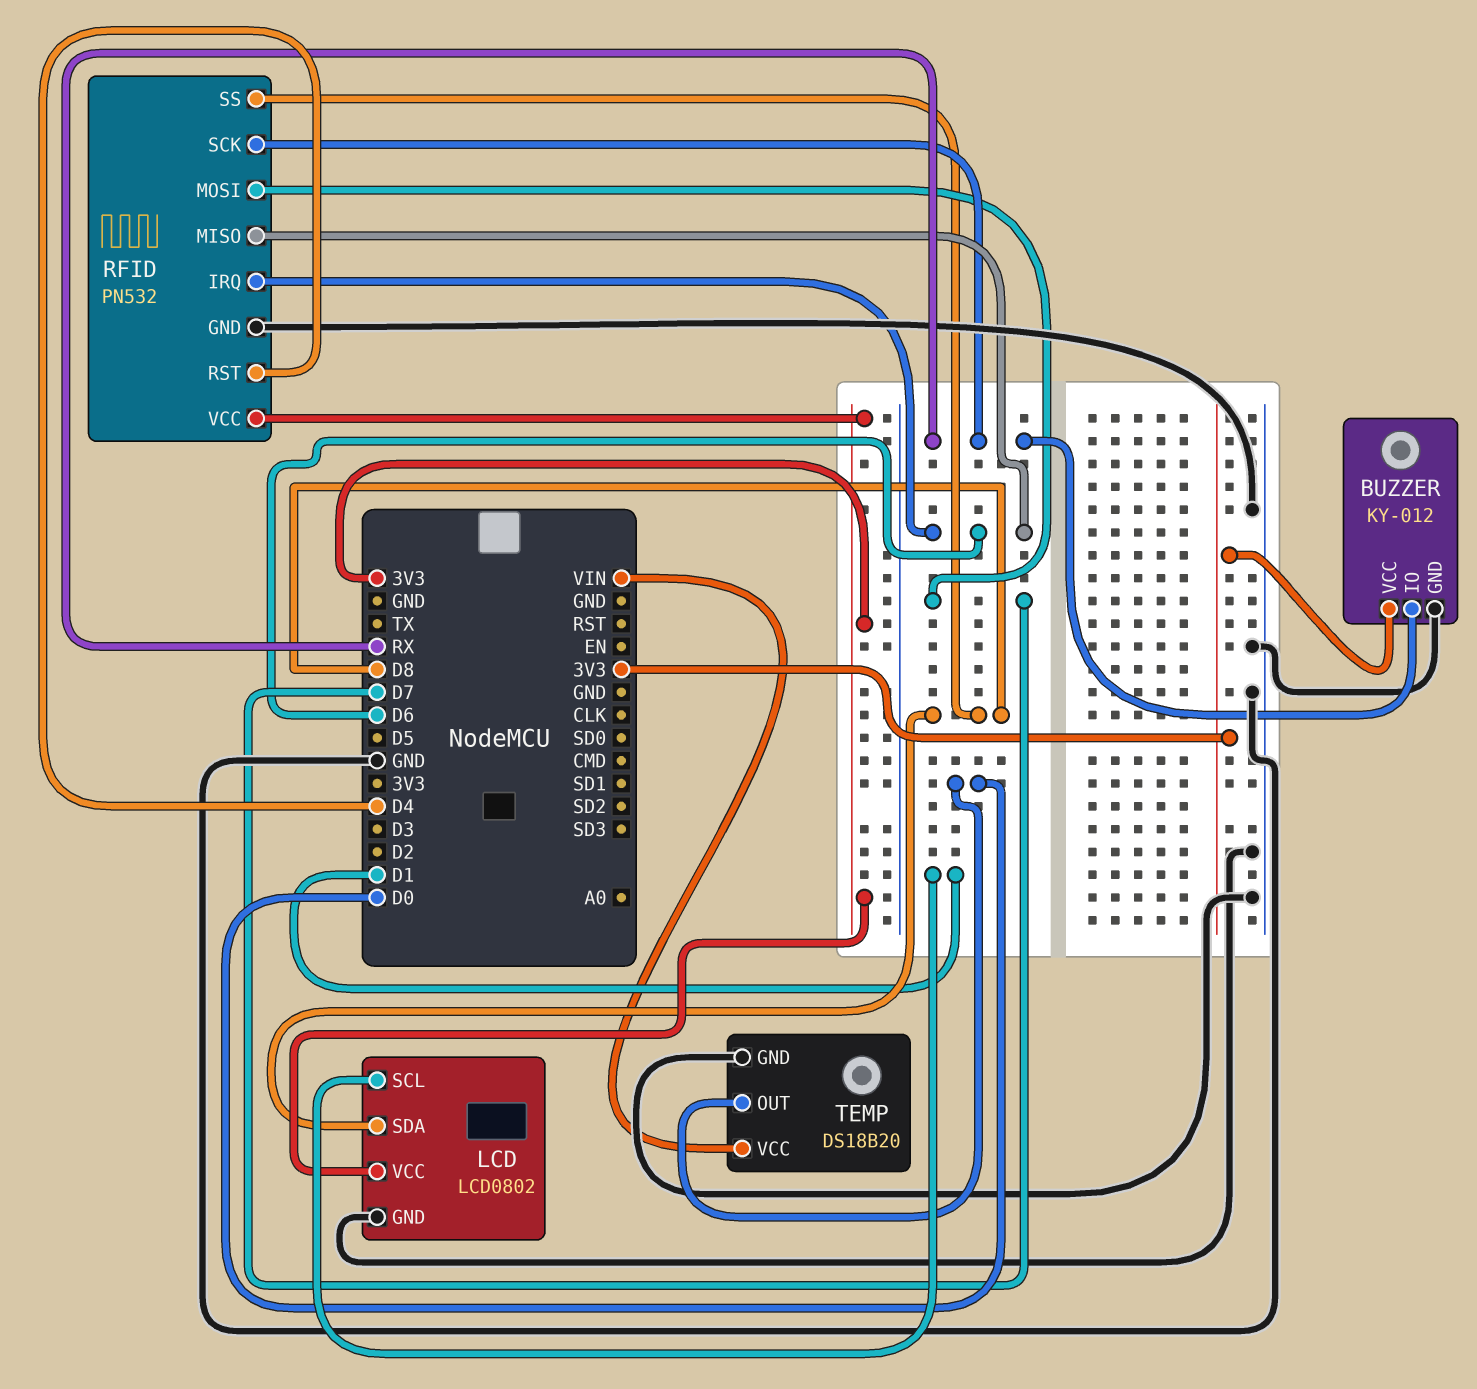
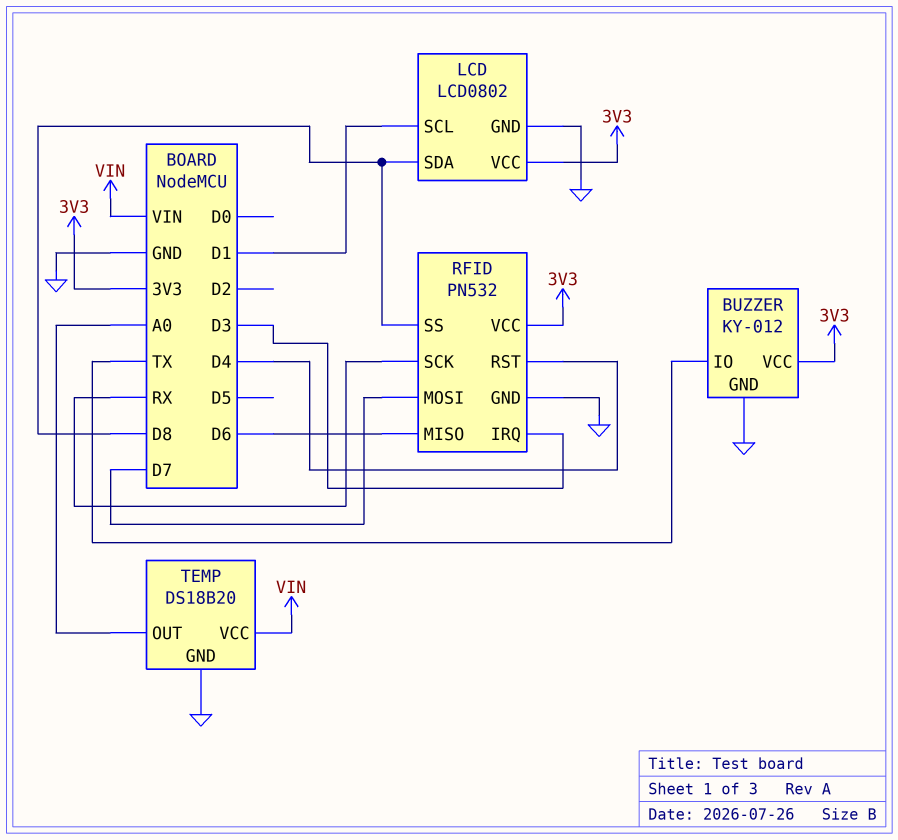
BUZZER pin IO: RX -> TX
RFID pin IRQ: D6 -> D3
TEMP pin OUT: D0 -> A0

